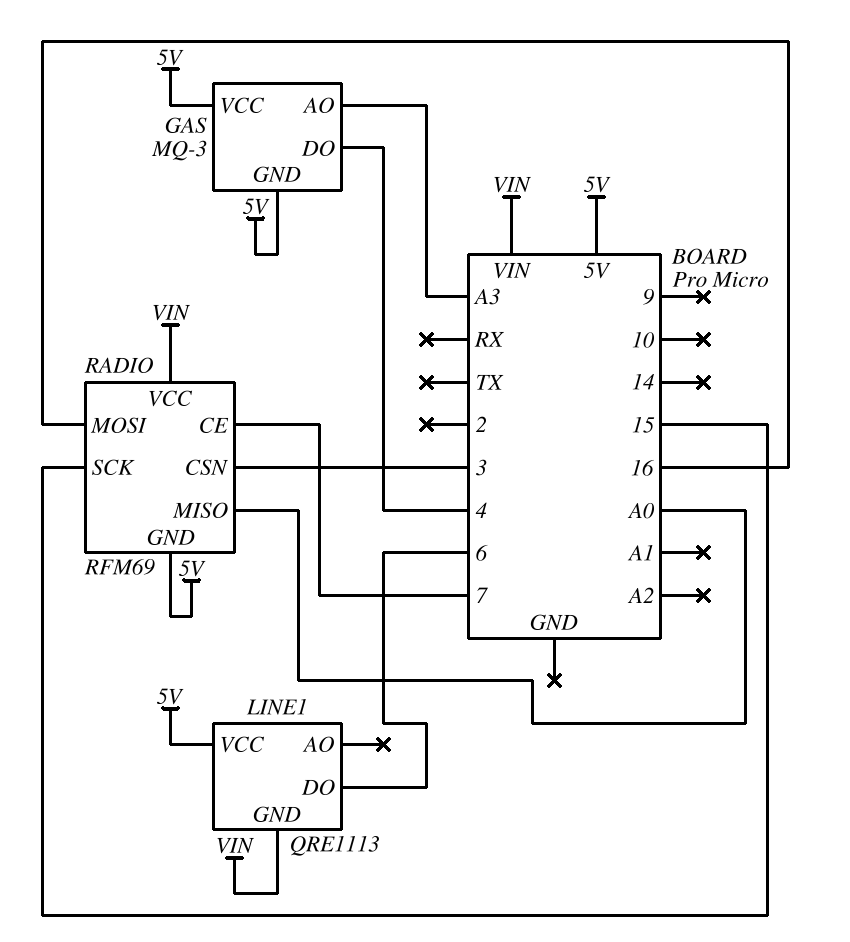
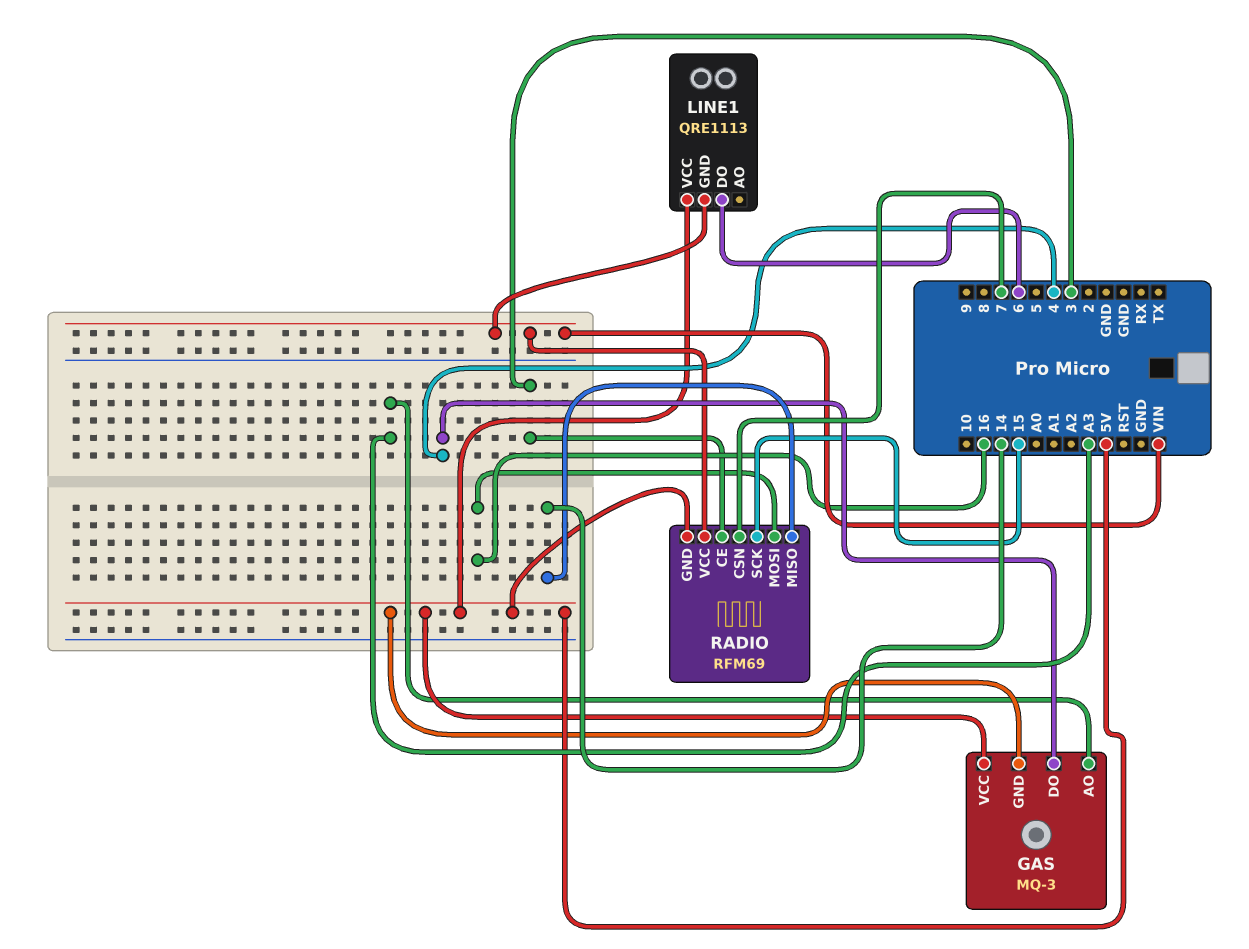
RADIO pin CE: 7 -> 3
RADIO pin CSN: 3 -> 7
RADIO pin MISO: A0 -> 14

